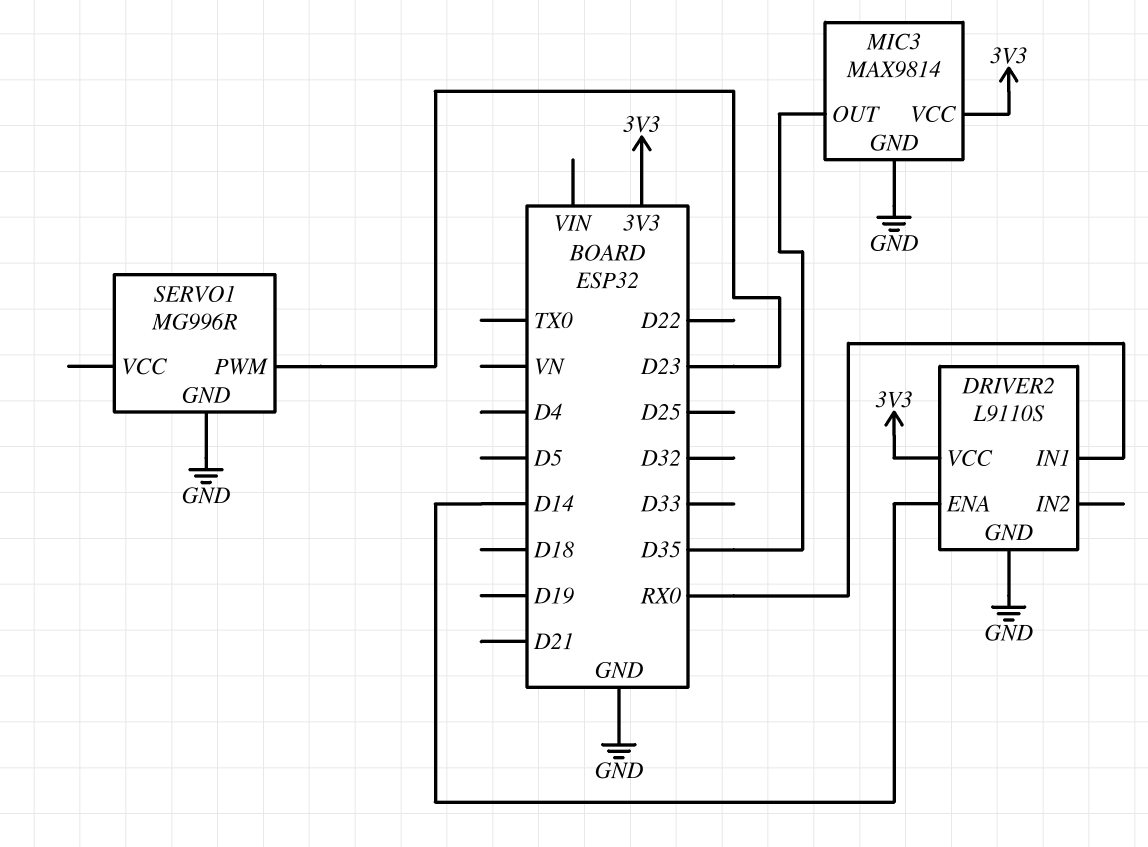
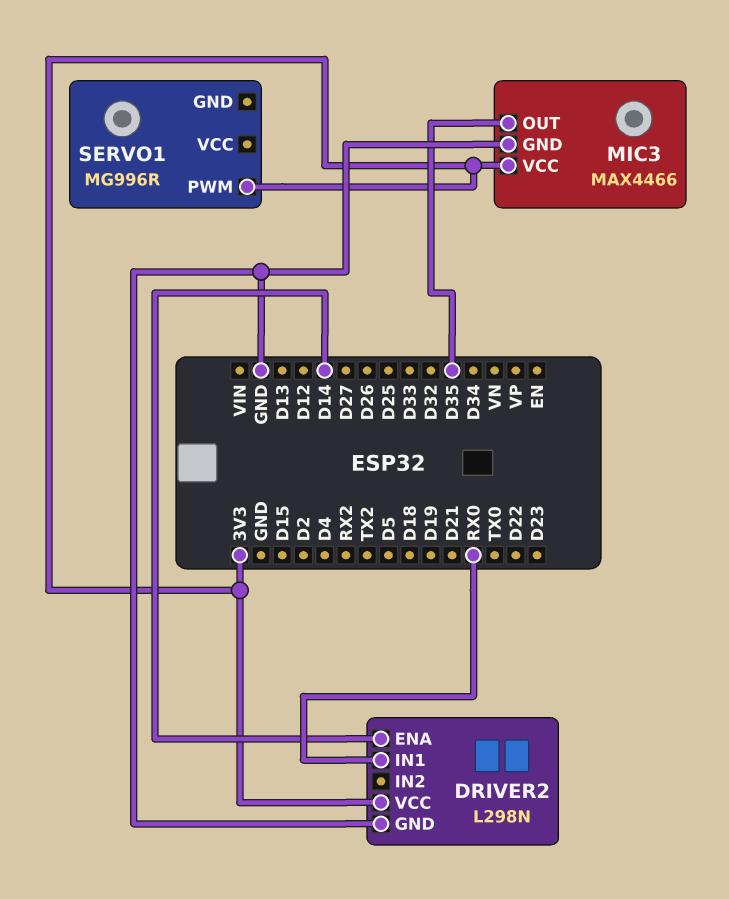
DRIVER2: L9110S -> L298N
MIC3: MAX9814 -> MAX4466
SERVO1 pin GND: GND -> none
SERVO1 pin PWM: D23 -> 3V3

